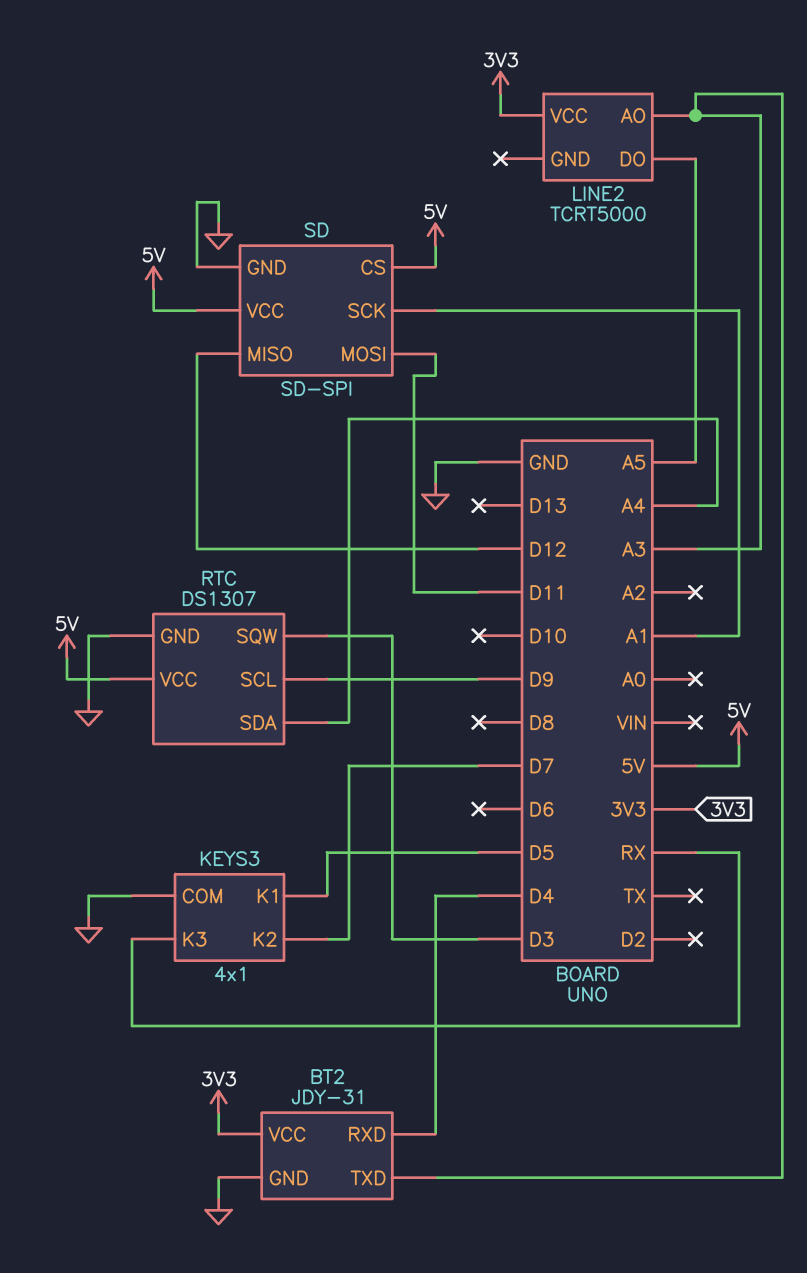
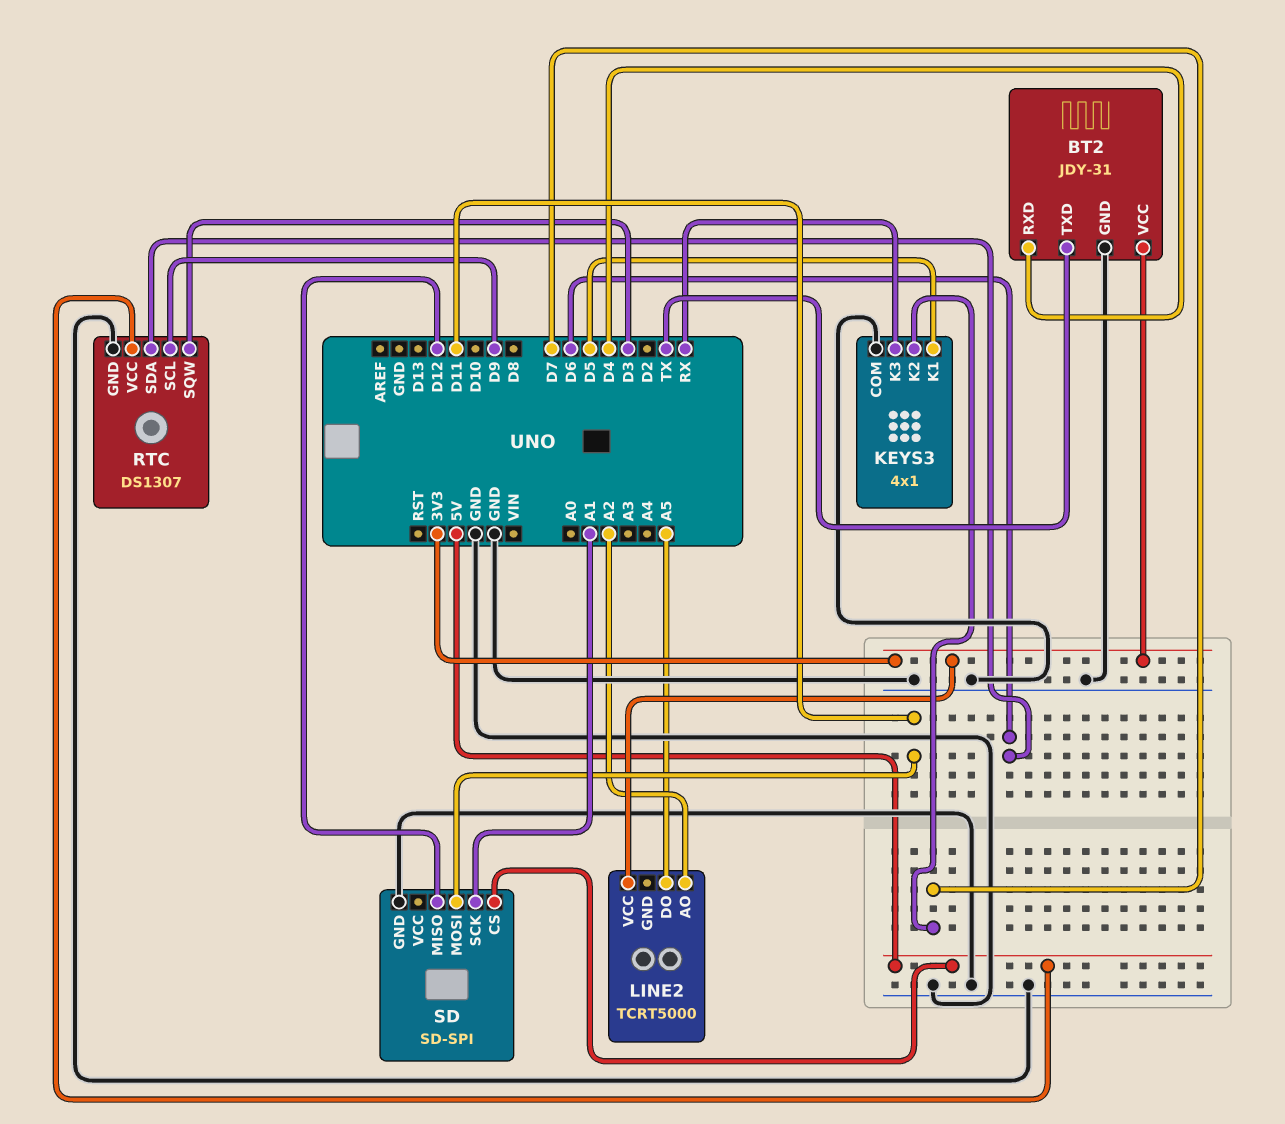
BT2 pin TXD: A3 -> TX
LINE2 pin AO: A3 -> A2
RTC pin SDA: A4 -> D6
SD pin VCC: 5V -> none

